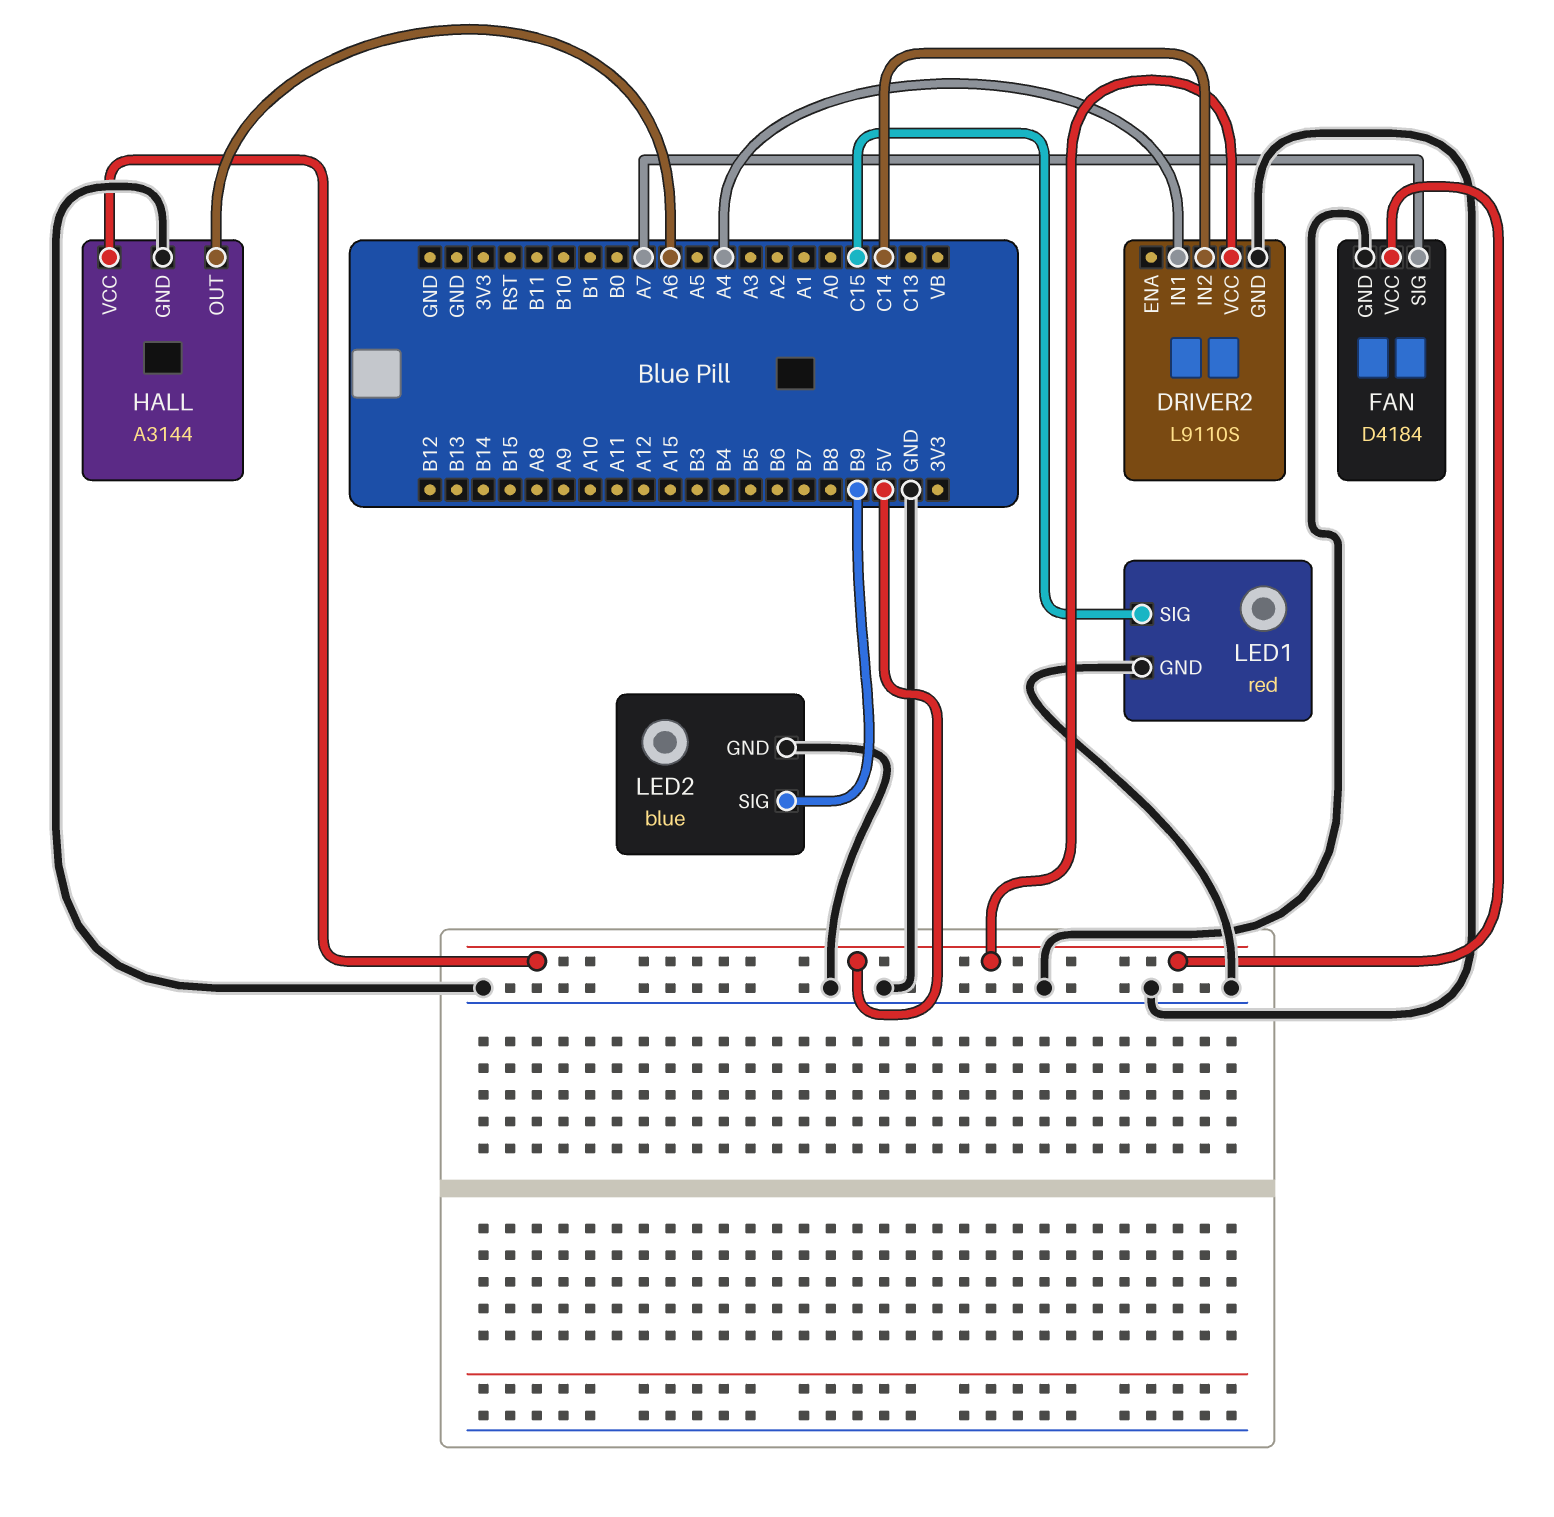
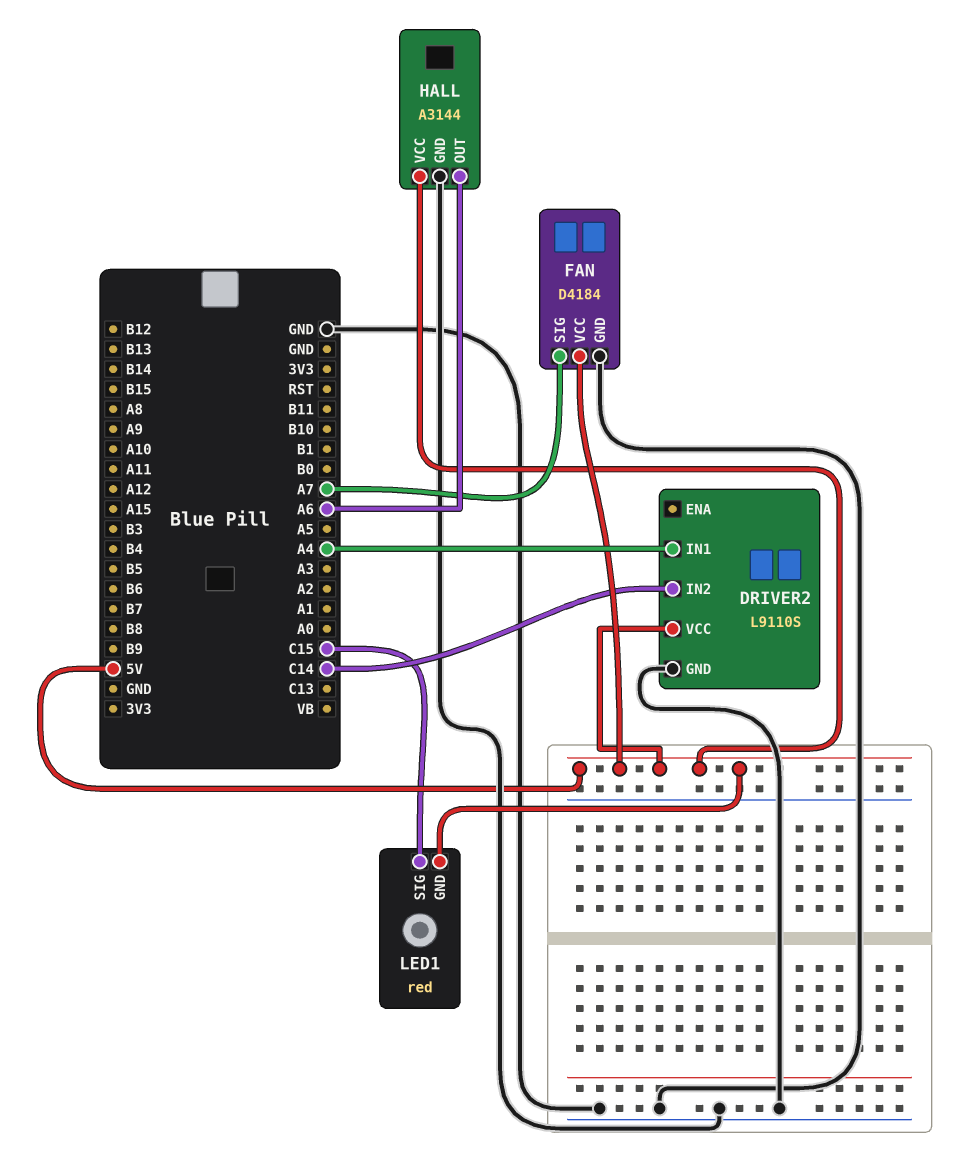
LED1 pin GND: GND -> 5V
LED2: blue -> none
LED2 pin GND: GND -> none
LED2 pin SIG: B9 -> none

